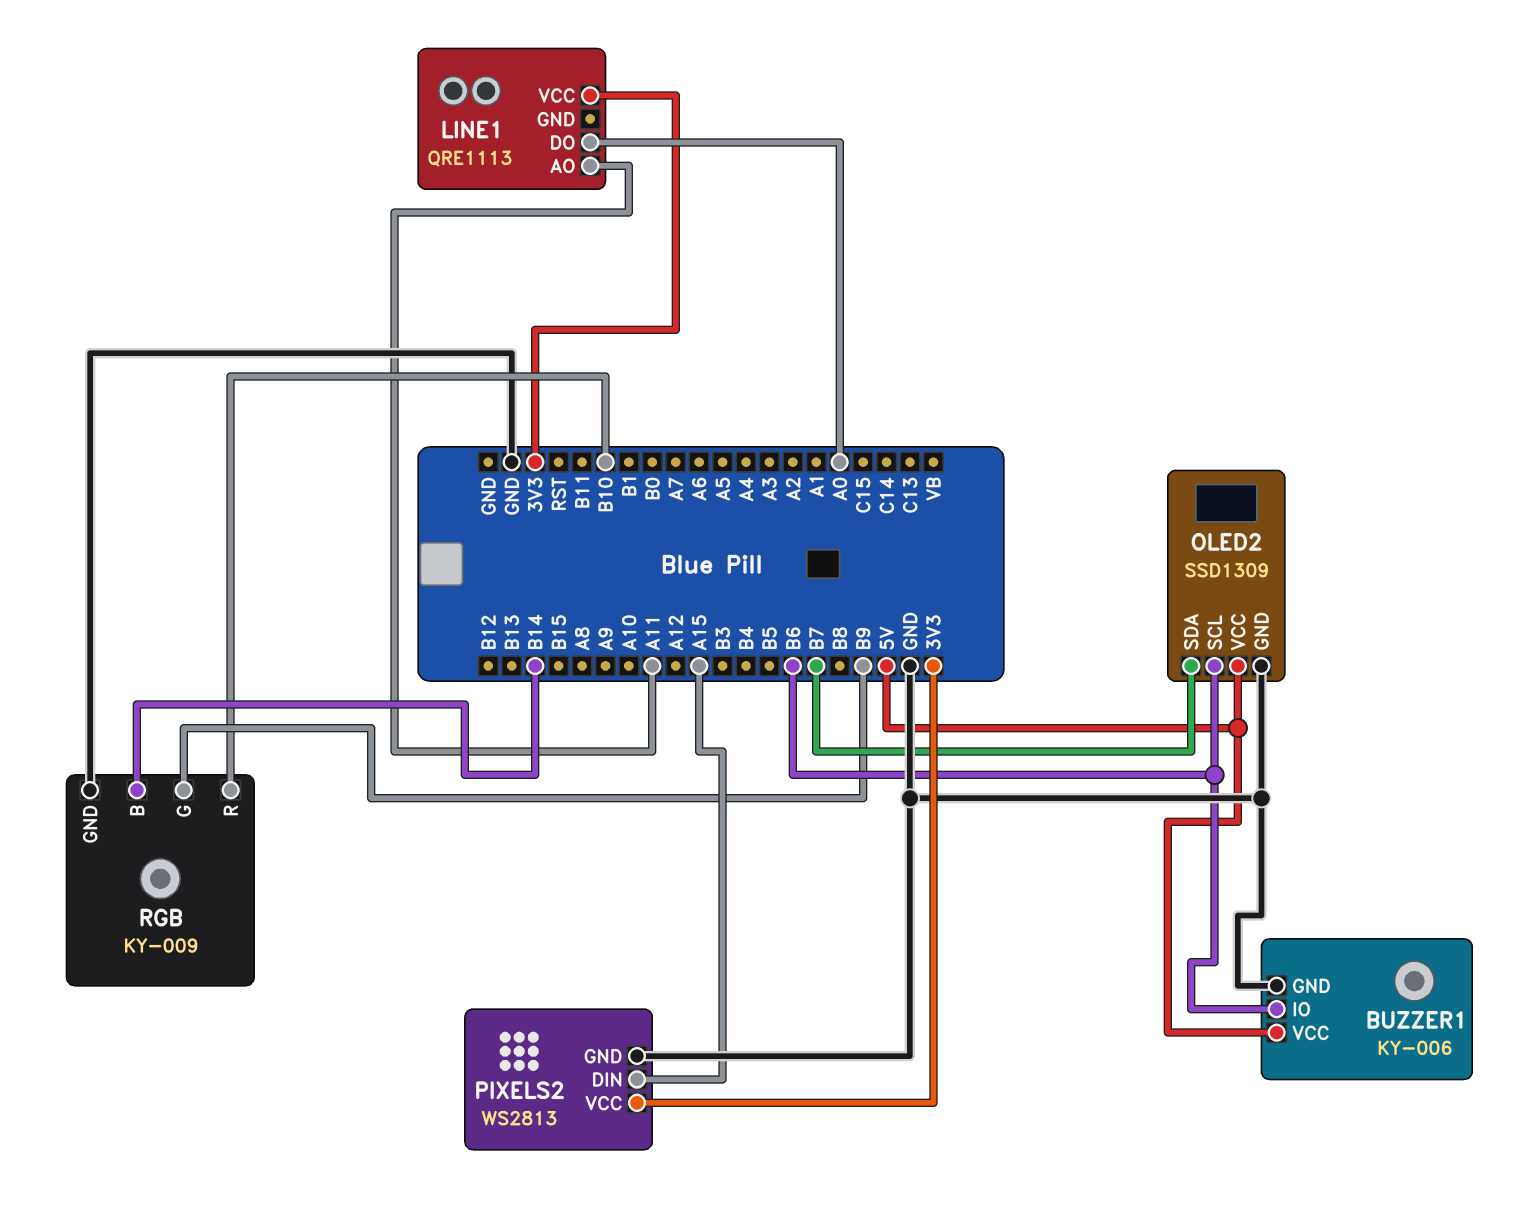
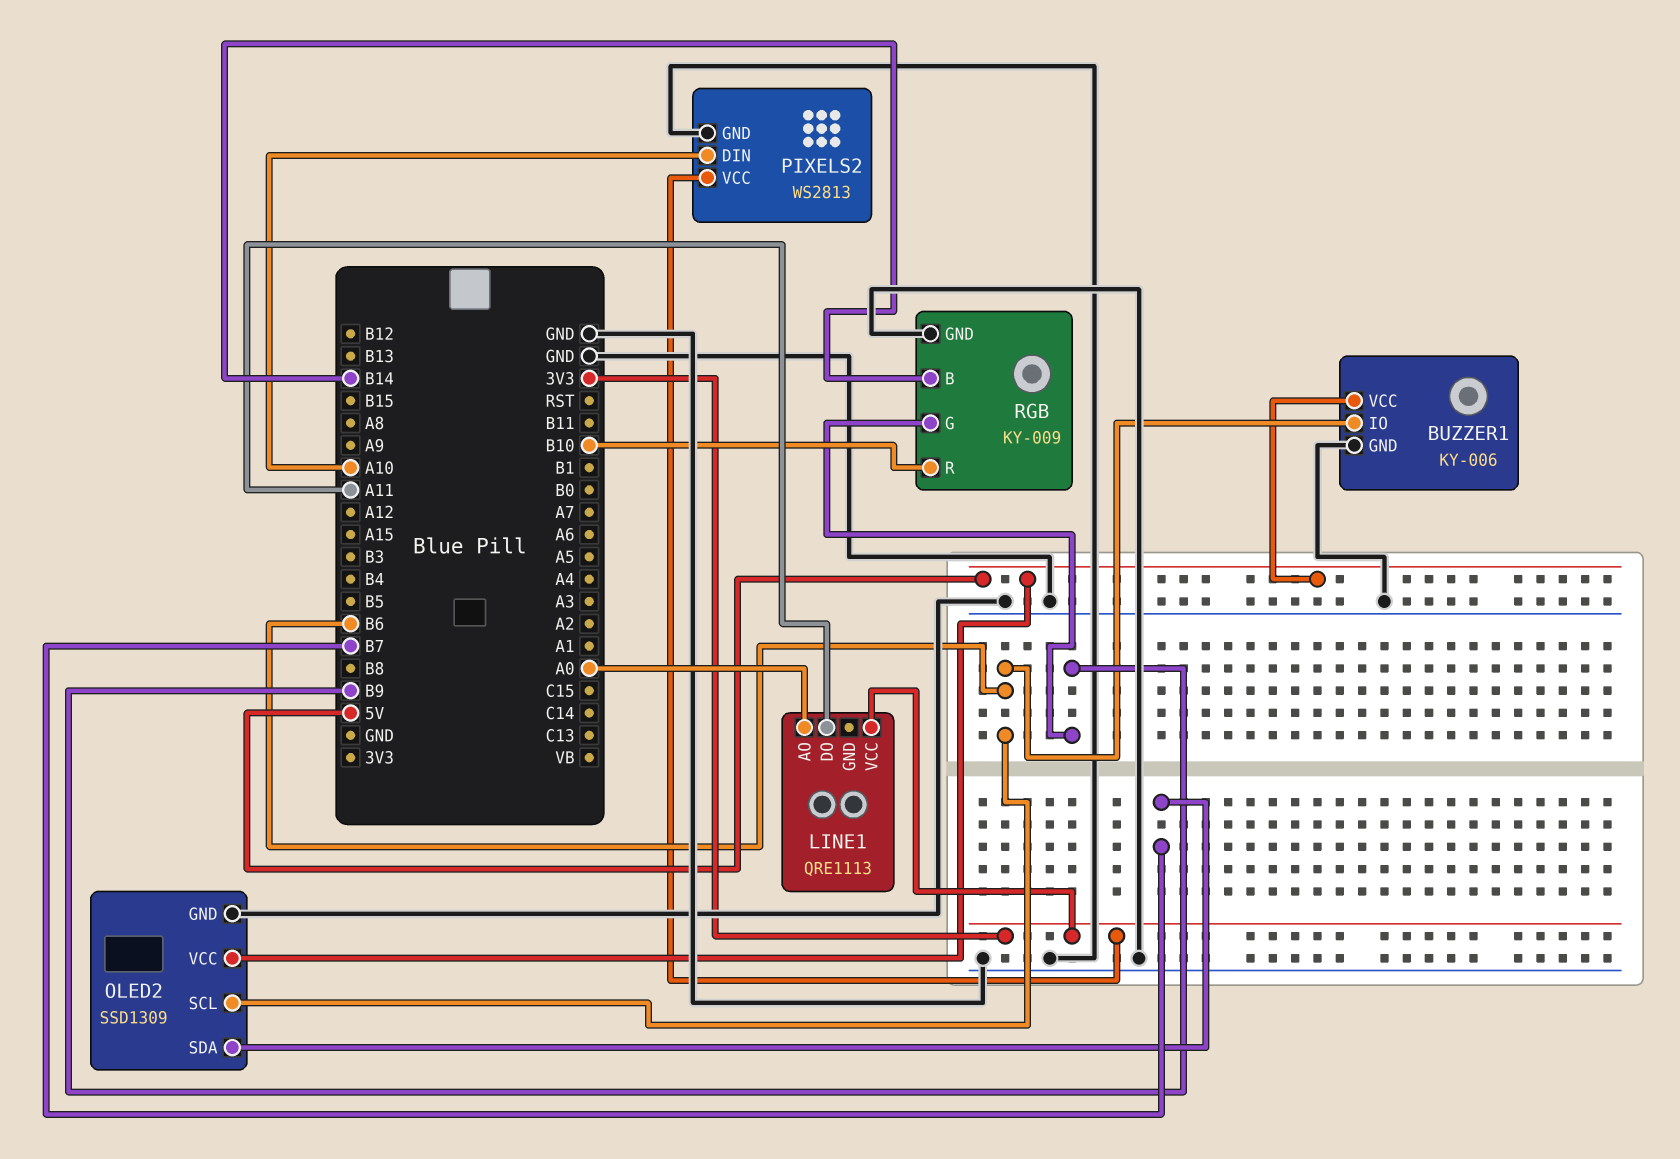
LINE1 pin AO: A11 -> A0
LINE1 pin DO: A0 -> A11
PIXELS2 pin DIN: A15 -> A10

